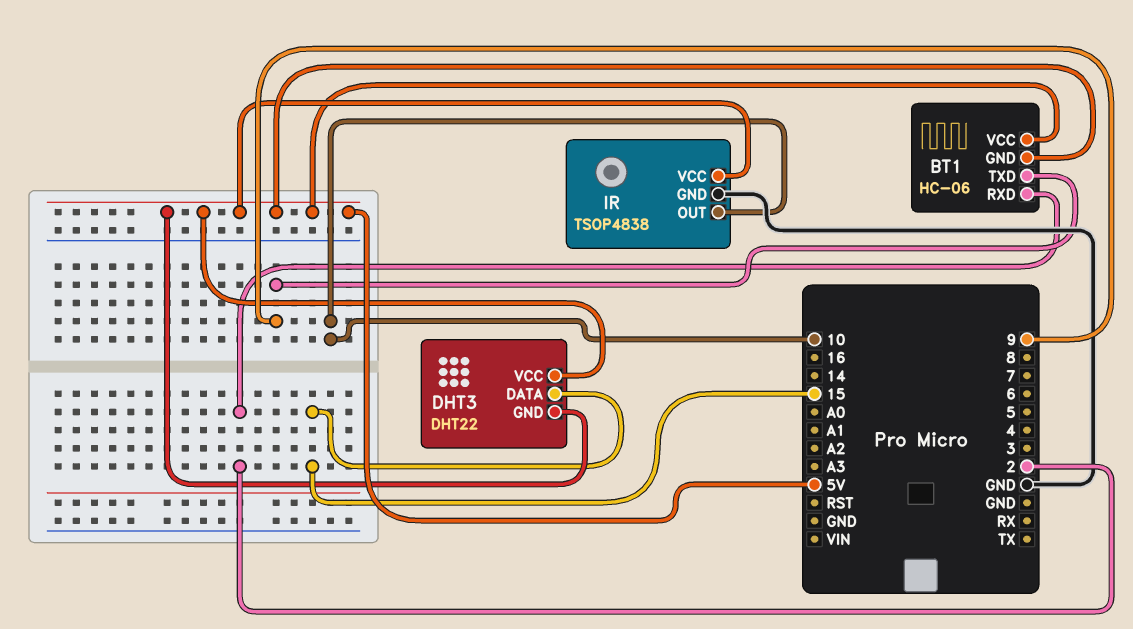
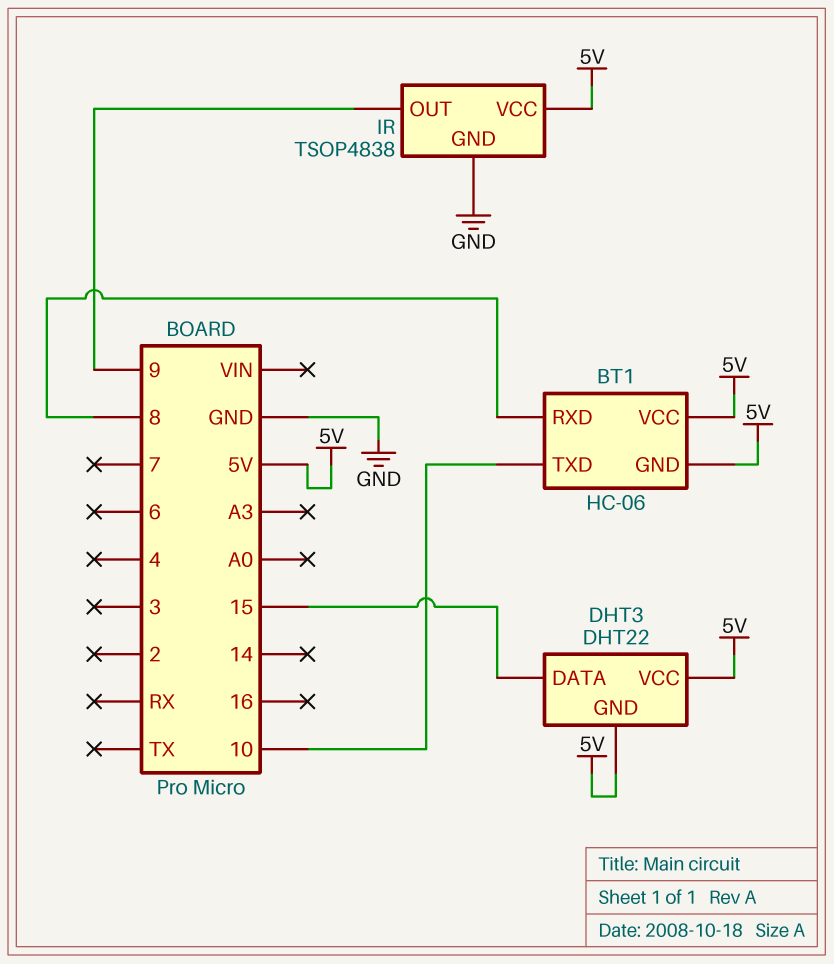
BT1 pin RXD: 2 -> 8
BT1 pin TXD: 9 -> 10
IR pin OUT: 10 -> 9

